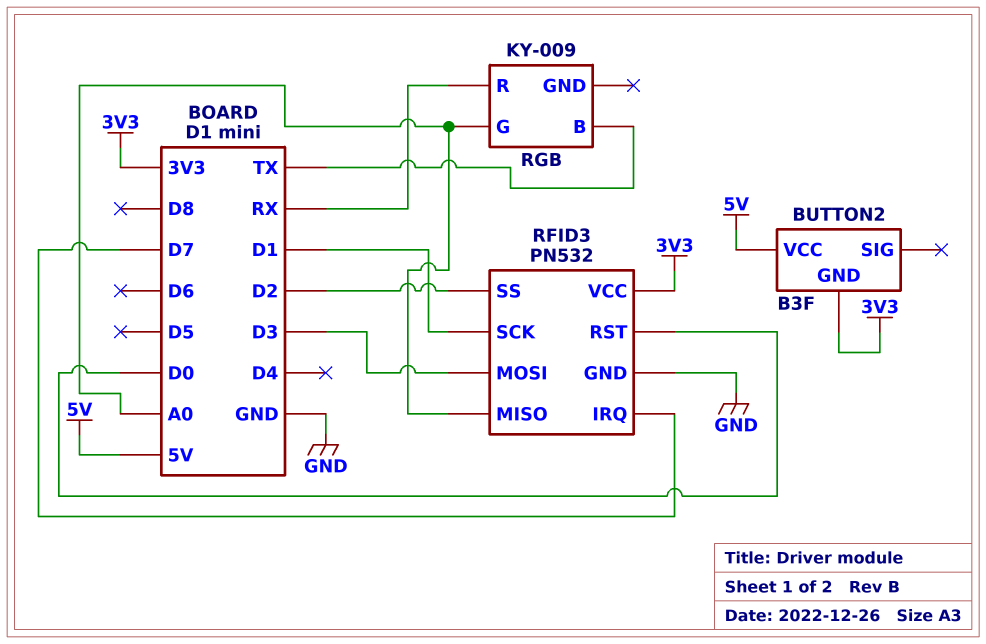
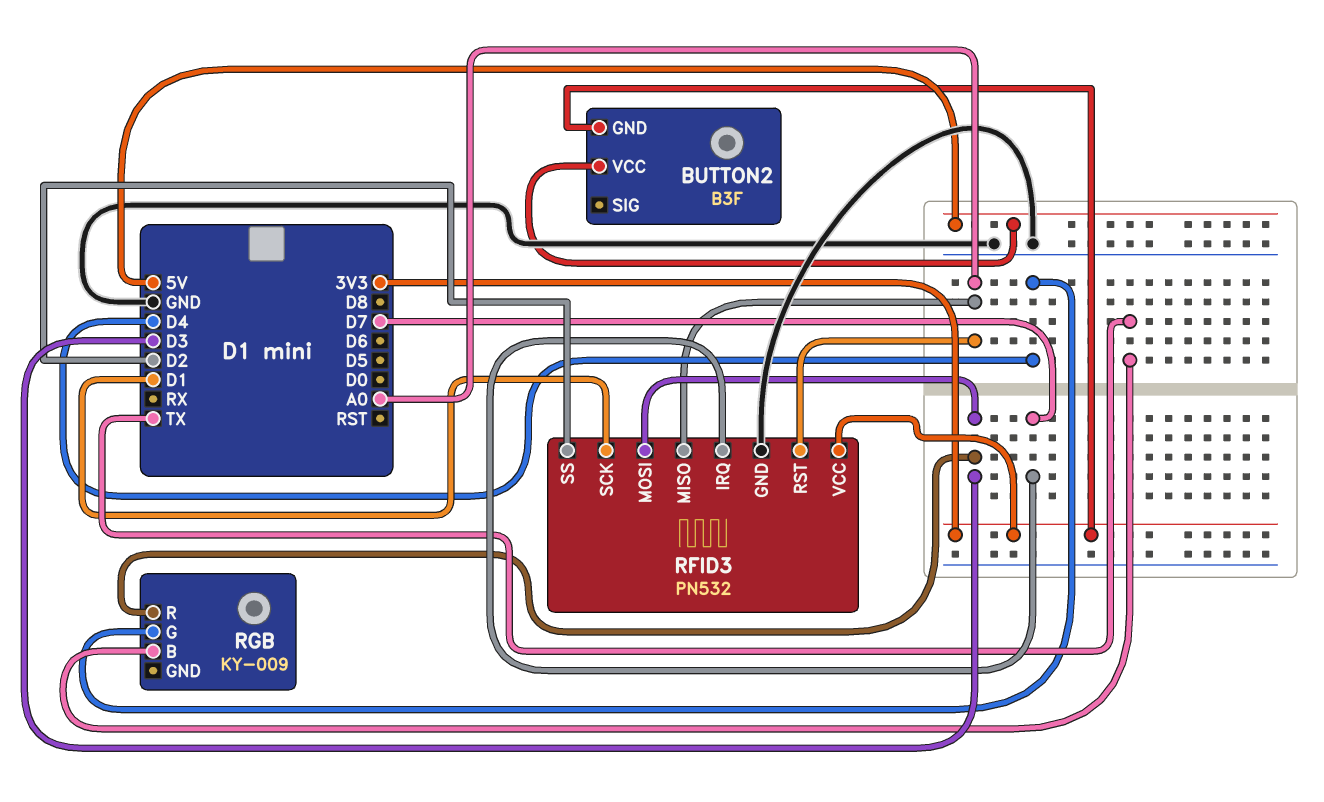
RFID3 pin RST: D0 -> A0
RGB pin G: A0 -> D4
RGB pin R: RX -> D3

